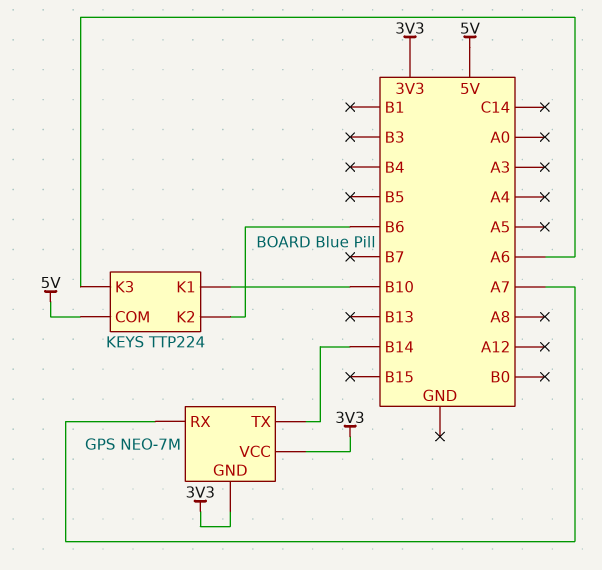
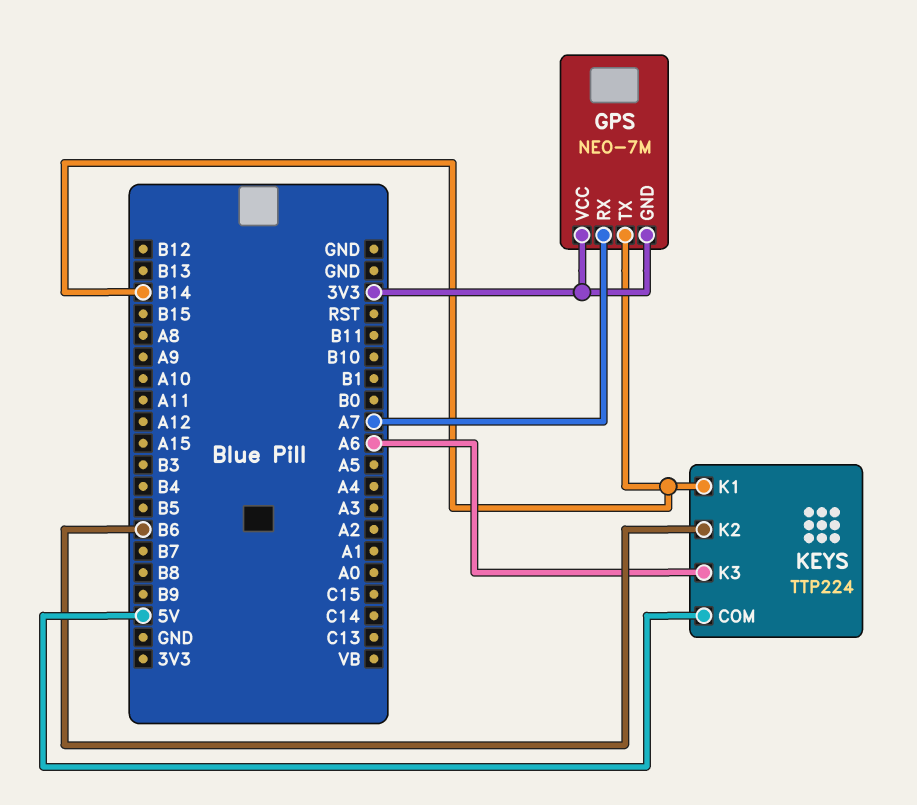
KEYS pin K1: B10 -> B14

